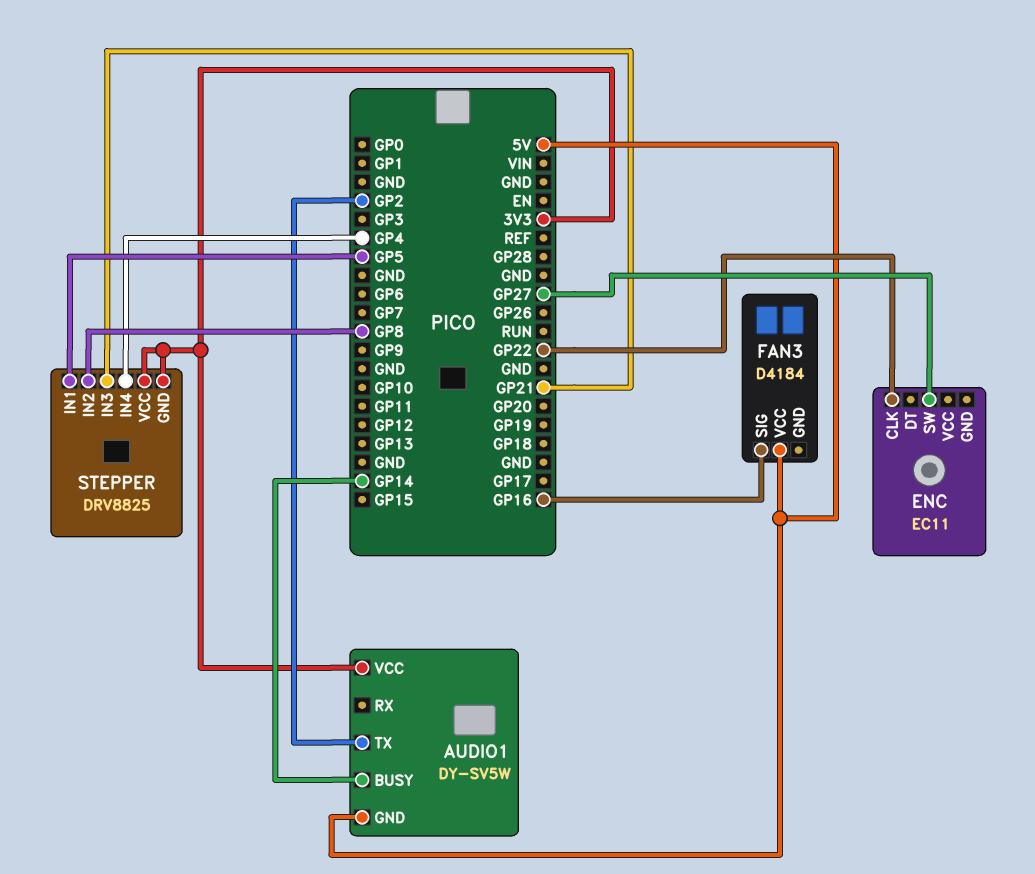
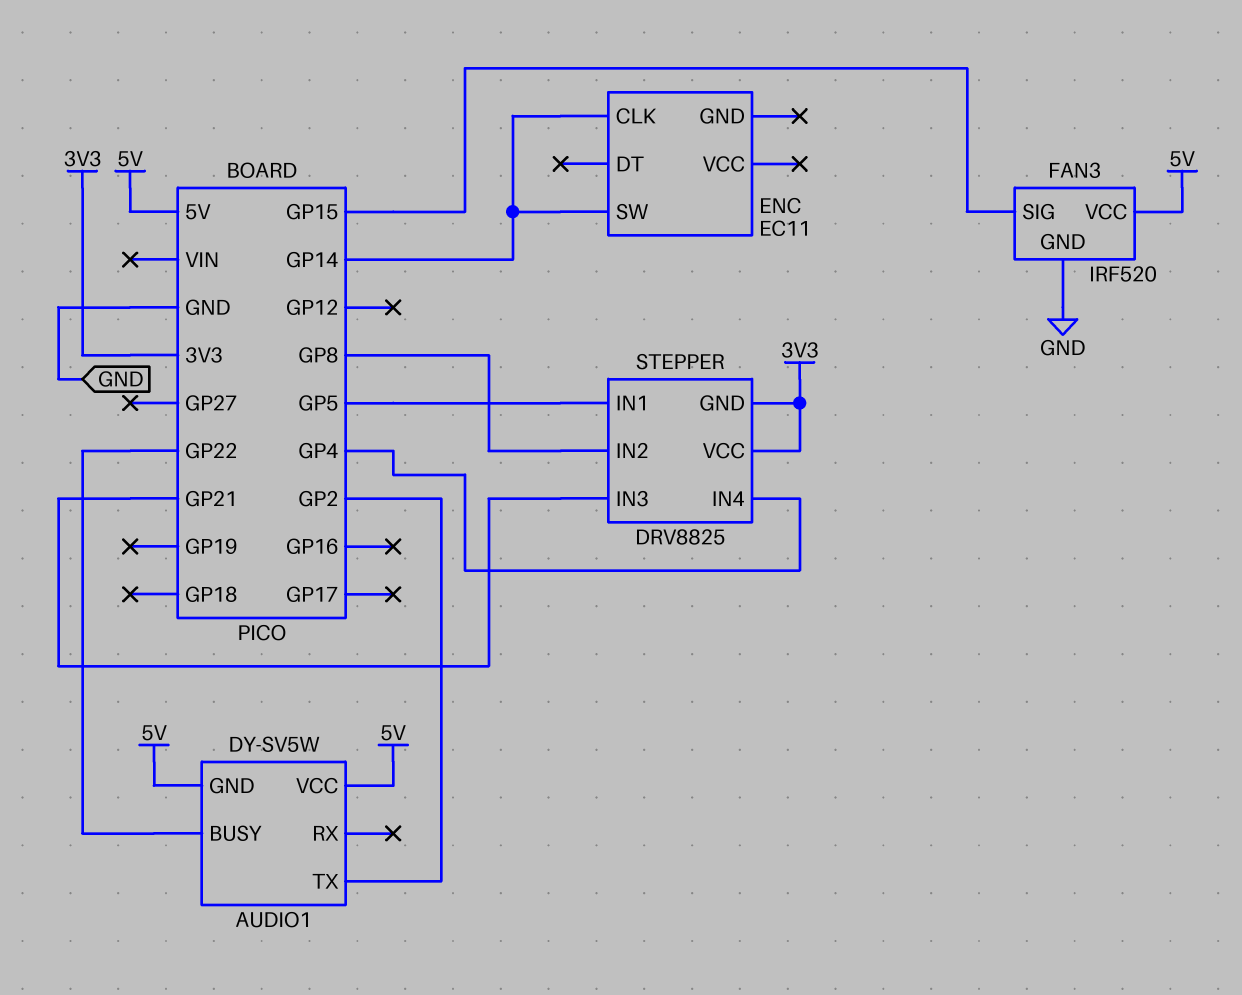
AUDIO1 pin BUSY: GP14 -> GP22
AUDIO1 pin VCC: 3V3 -> 5V
ENC pin CLK: GP22 -> GP14
ENC pin SW: GP27 -> GP14
FAN3: D4184 -> IRF520
FAN3 pin GND: none -> GND
FAN3 pin SIG: GP16 -> GP15

